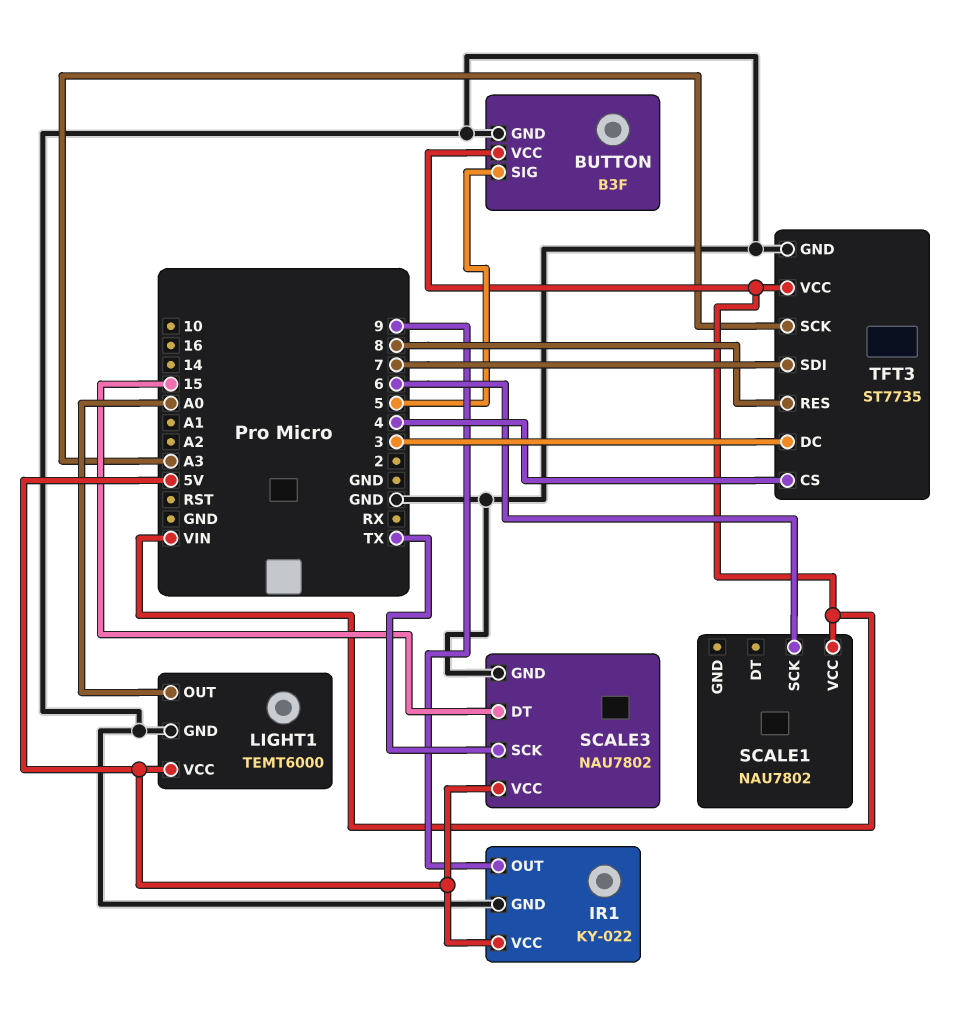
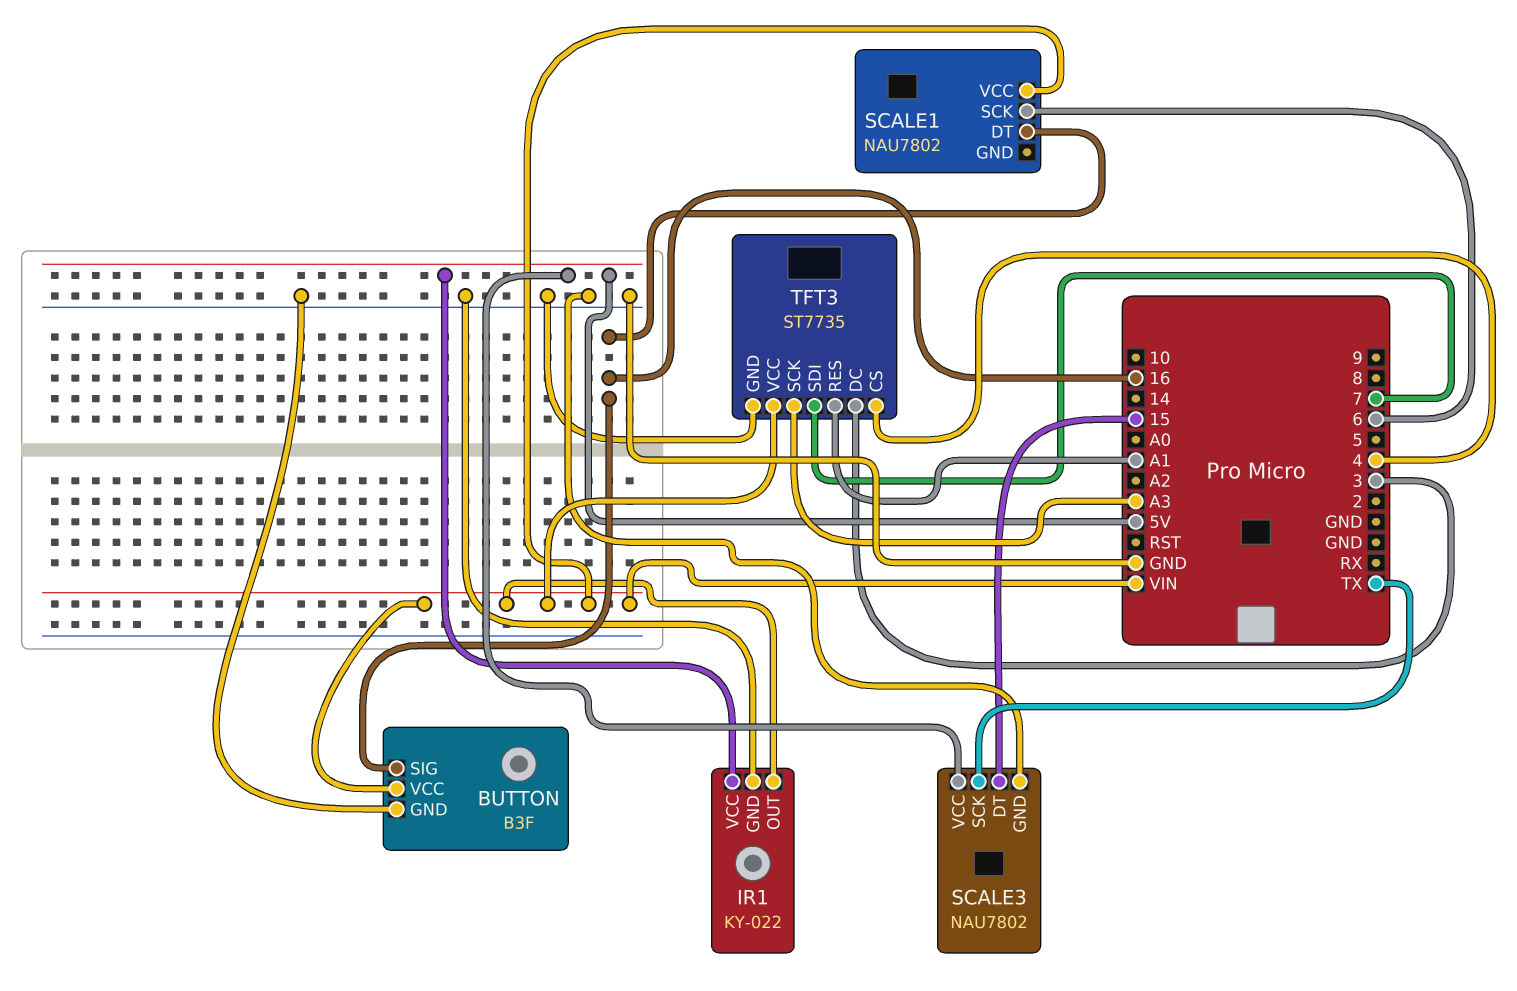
BUTTON pin SIG: 5 -> 16
IR1 pin OUT: 9 -> VIN
LIGHT1: TEMT6000 -> none
LIGHT1 pin GND: GND -> none
LIGHT1 pin OUT: A0 -> none
LIGHT1 pin VCC: 5V -> none
SCALE1 pin DT: none -> 16
TFT3 pin RES: 8 -> A1

